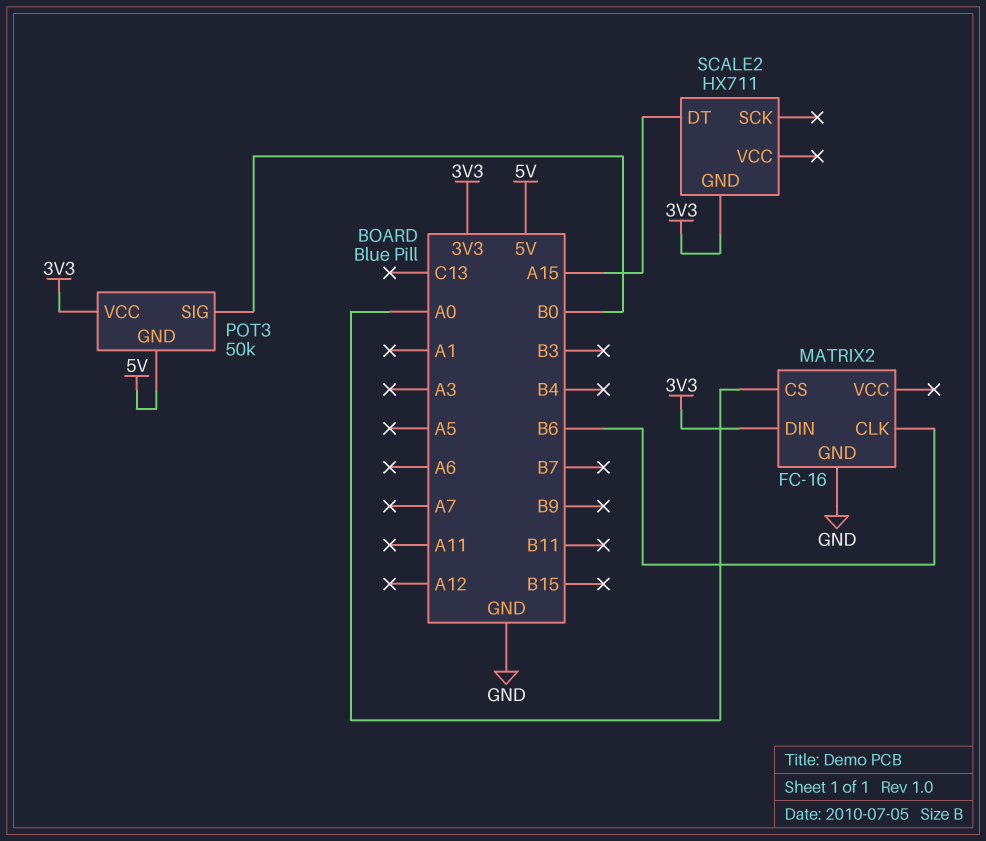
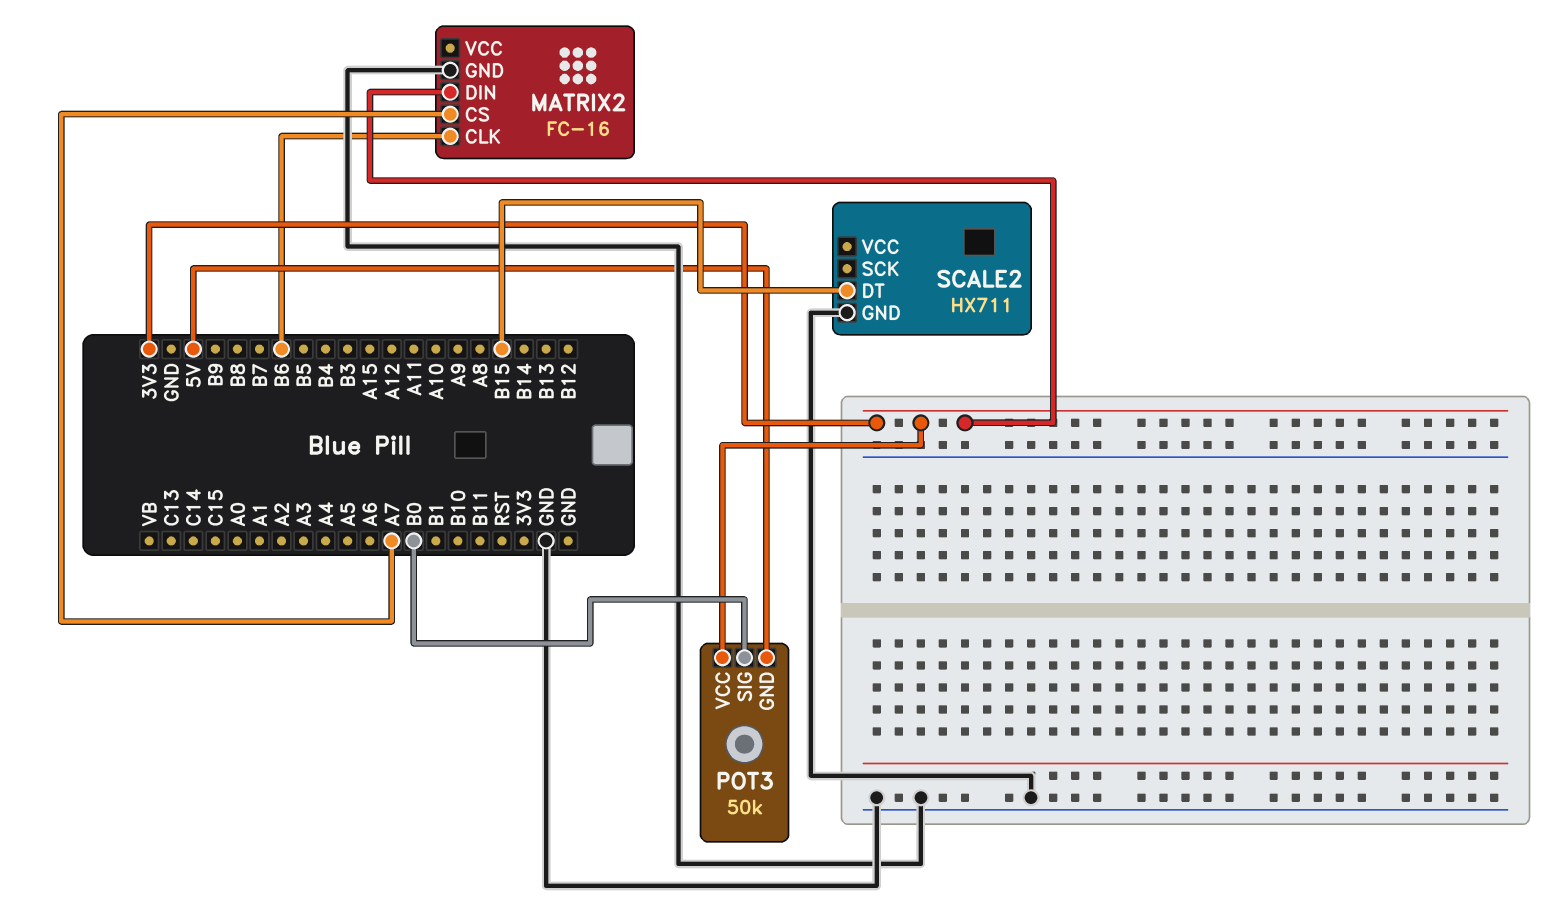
MATRIX2 pin CS: A0 -> A7
SCALE2 pin DT: A15 -> B15
SCALE2 pin GND: 3V3 -> GND

